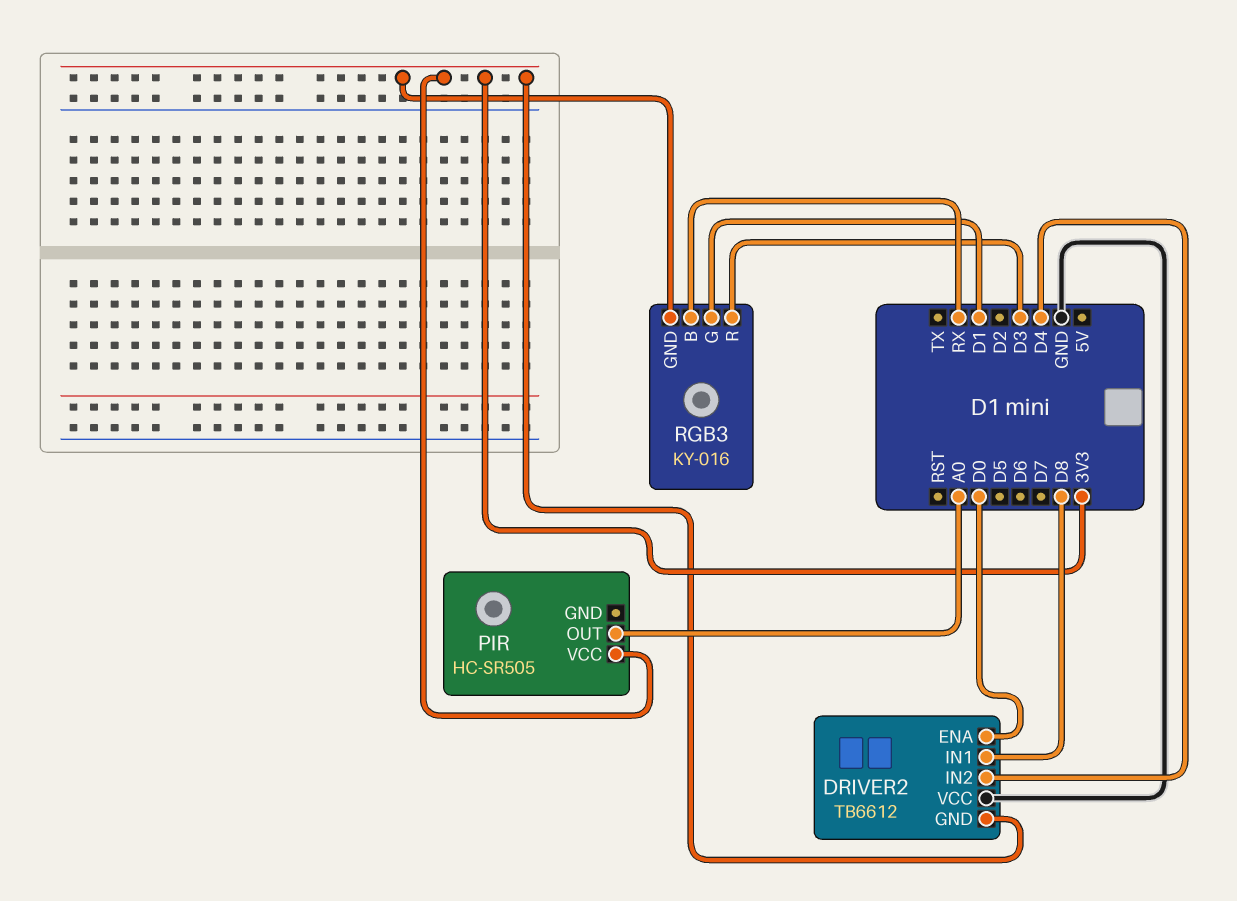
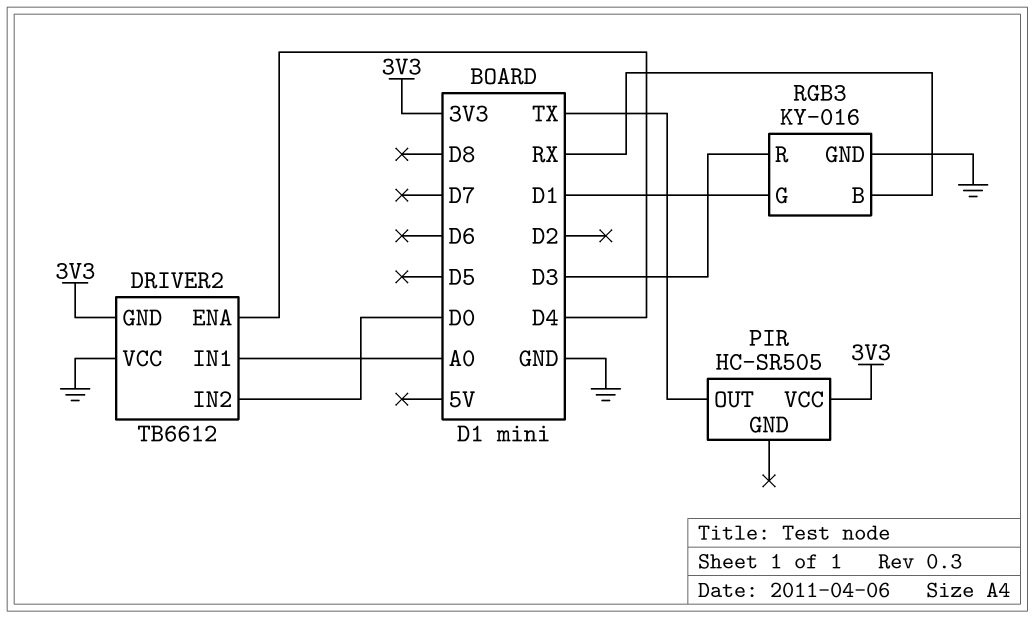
DRIVER2 pin ENA: D0 -> D4
DRIVER2 pin IN1: D8 -> A0
DRIVER2 pin IN2: D4 -> D0
PIR pin OUT: A0 -> TX
RGB3 pin GND: 3V3 -> GND

